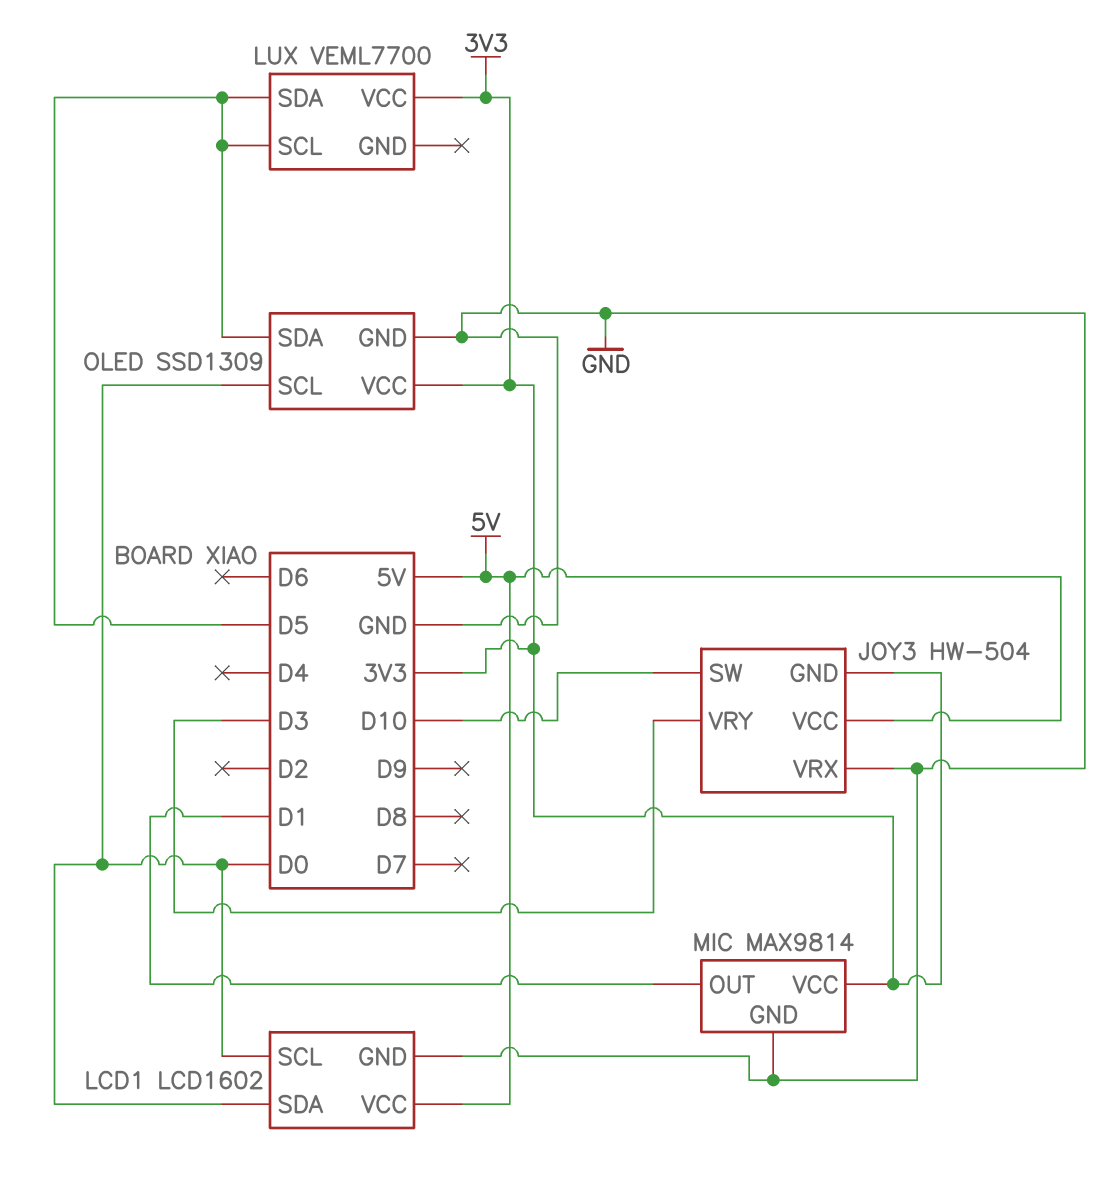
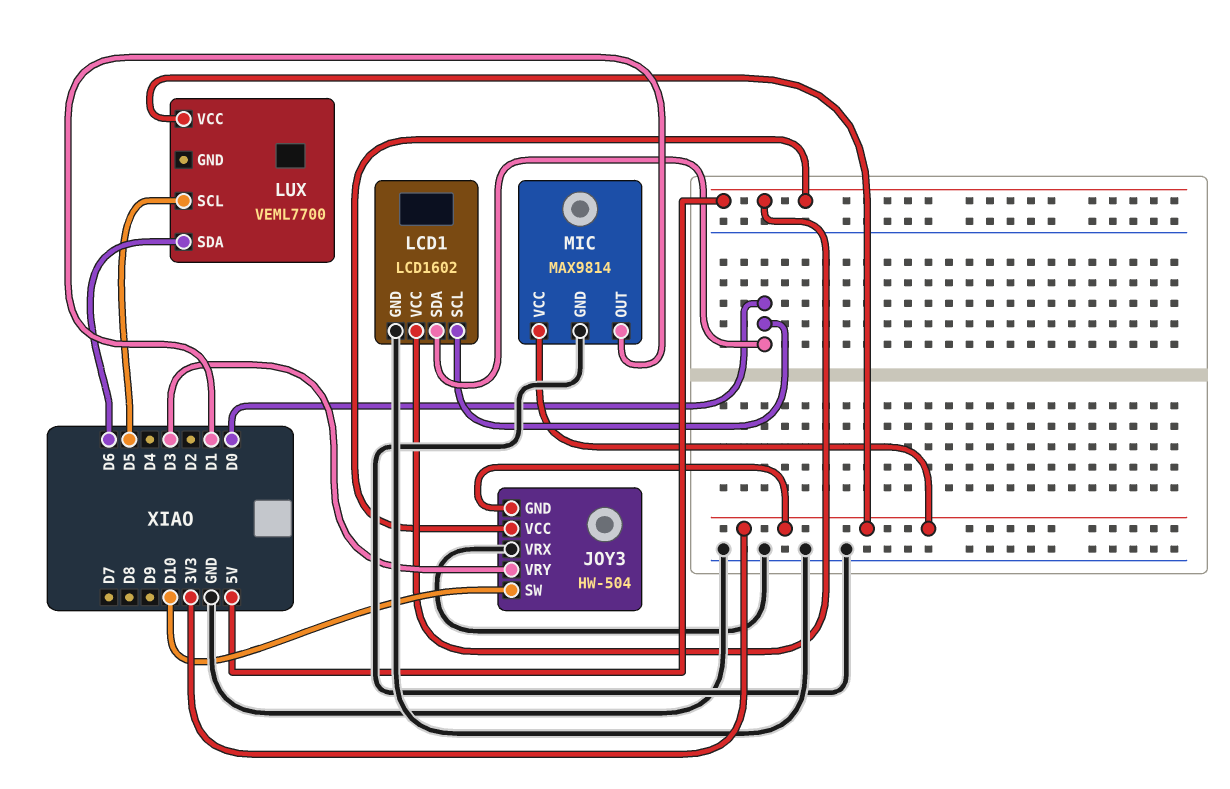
LUX pin SDA: D5 -> D6
OLED: SSD1309 -> none
OLED pin GND: GND -> none
OLED pin SCL: D0 -> none
OLED pin SDA: D5 -> none
OLED pin VCC: 3V3 -> none

